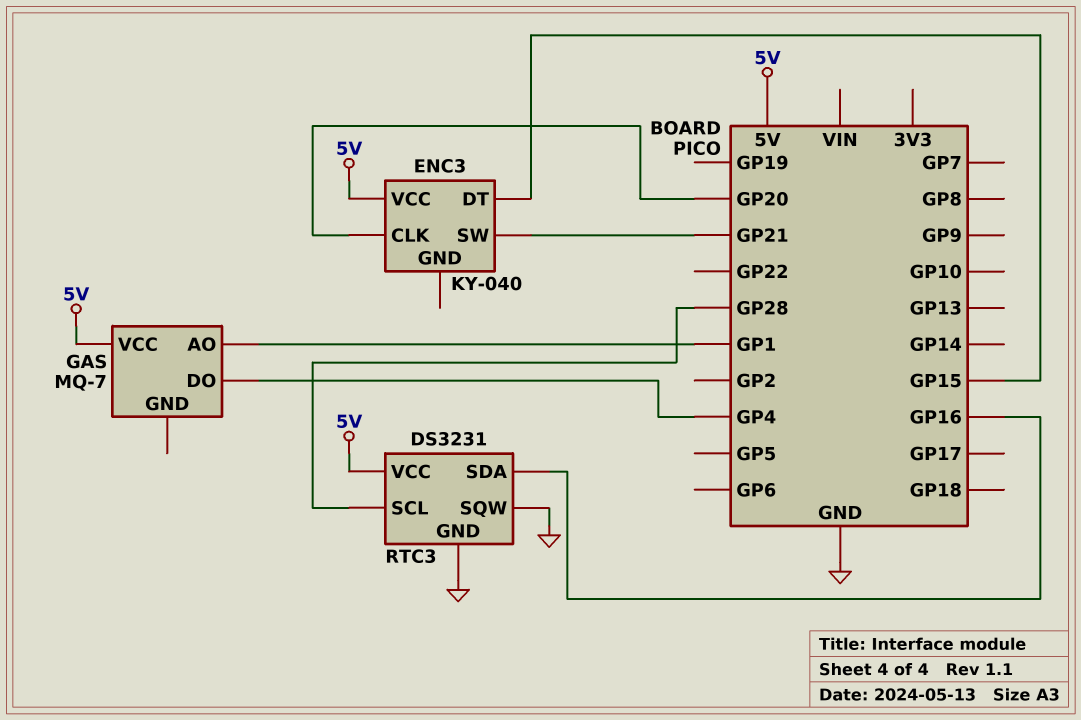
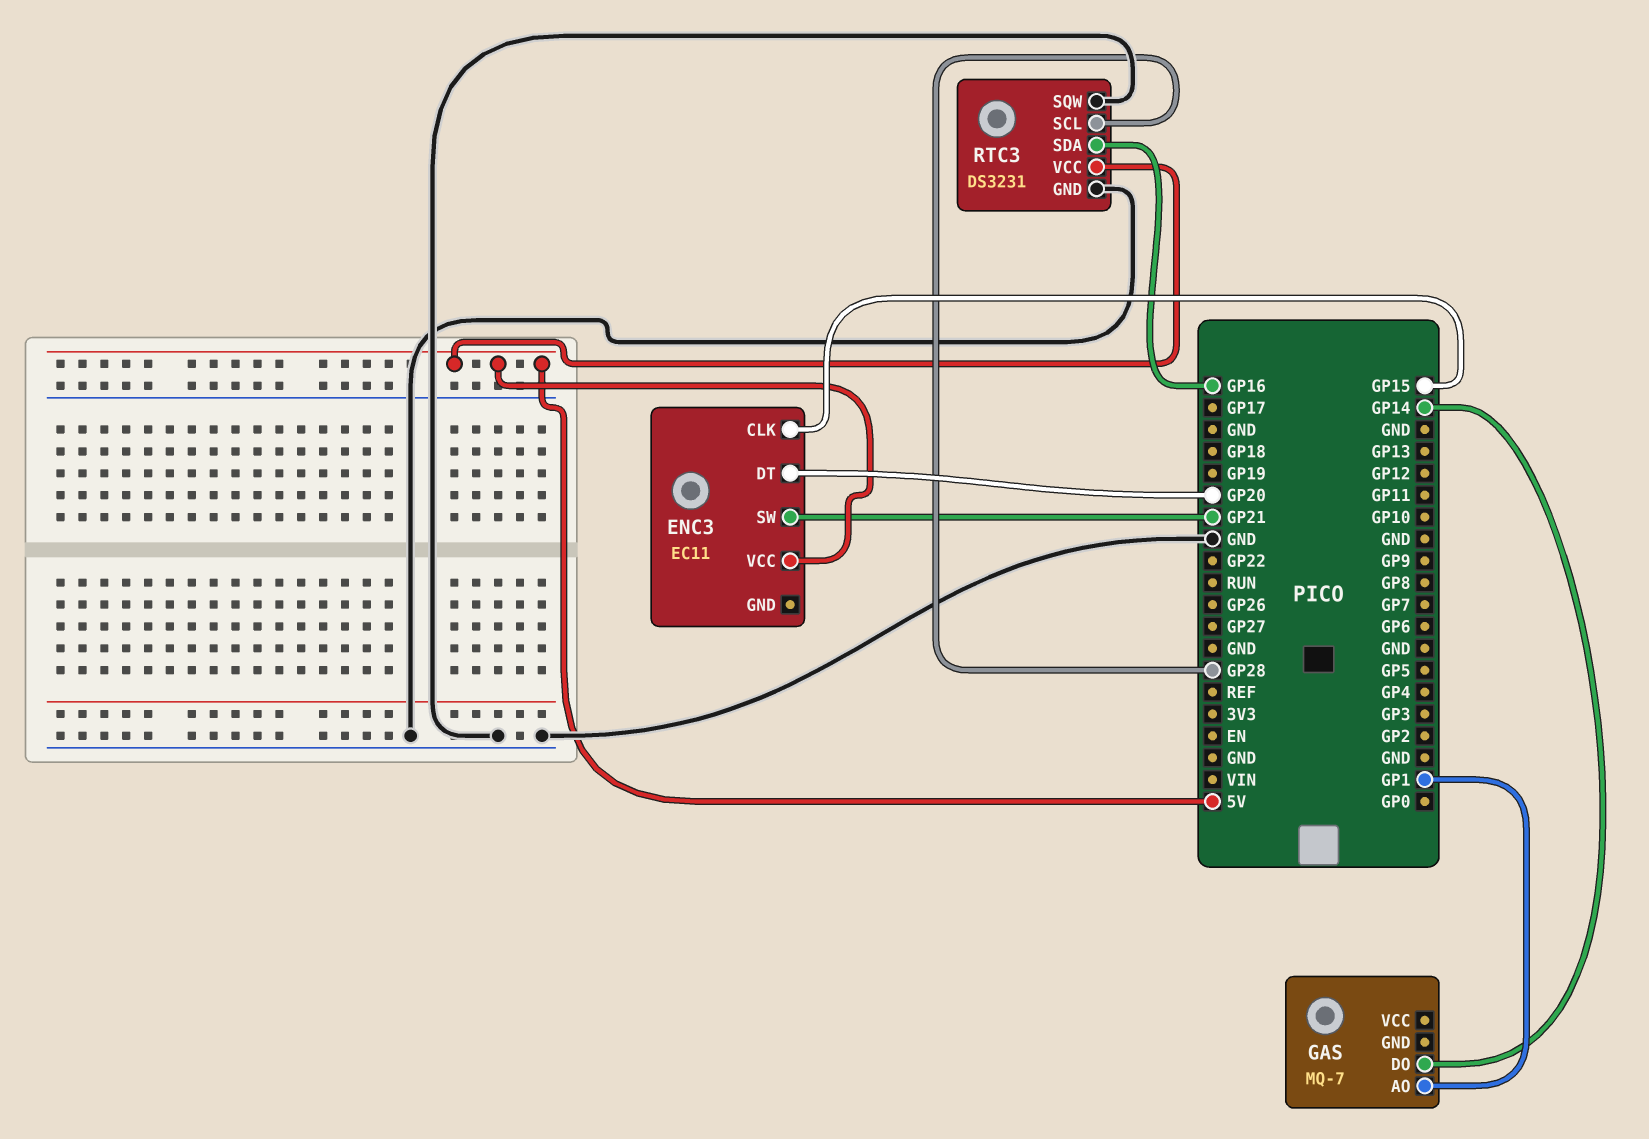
ENC3: KY-040 -> EC11
ENC3 pin CLK: GP20 -> GP15
ENC3 pin DT: GP15 -> GP20
GAS pin DO: GP4 -> GP14
GAS pin VCC: 5V -> none

